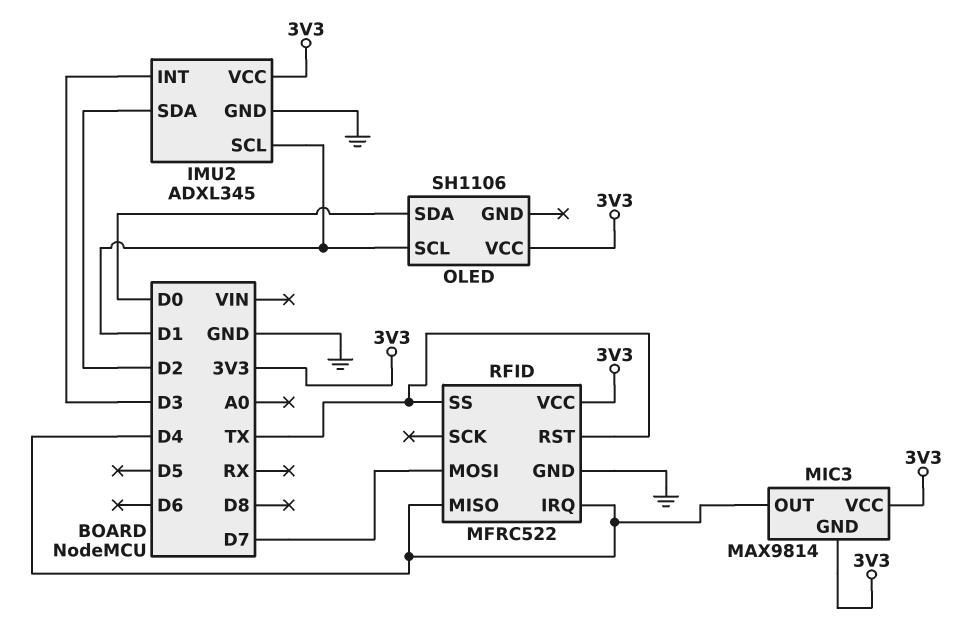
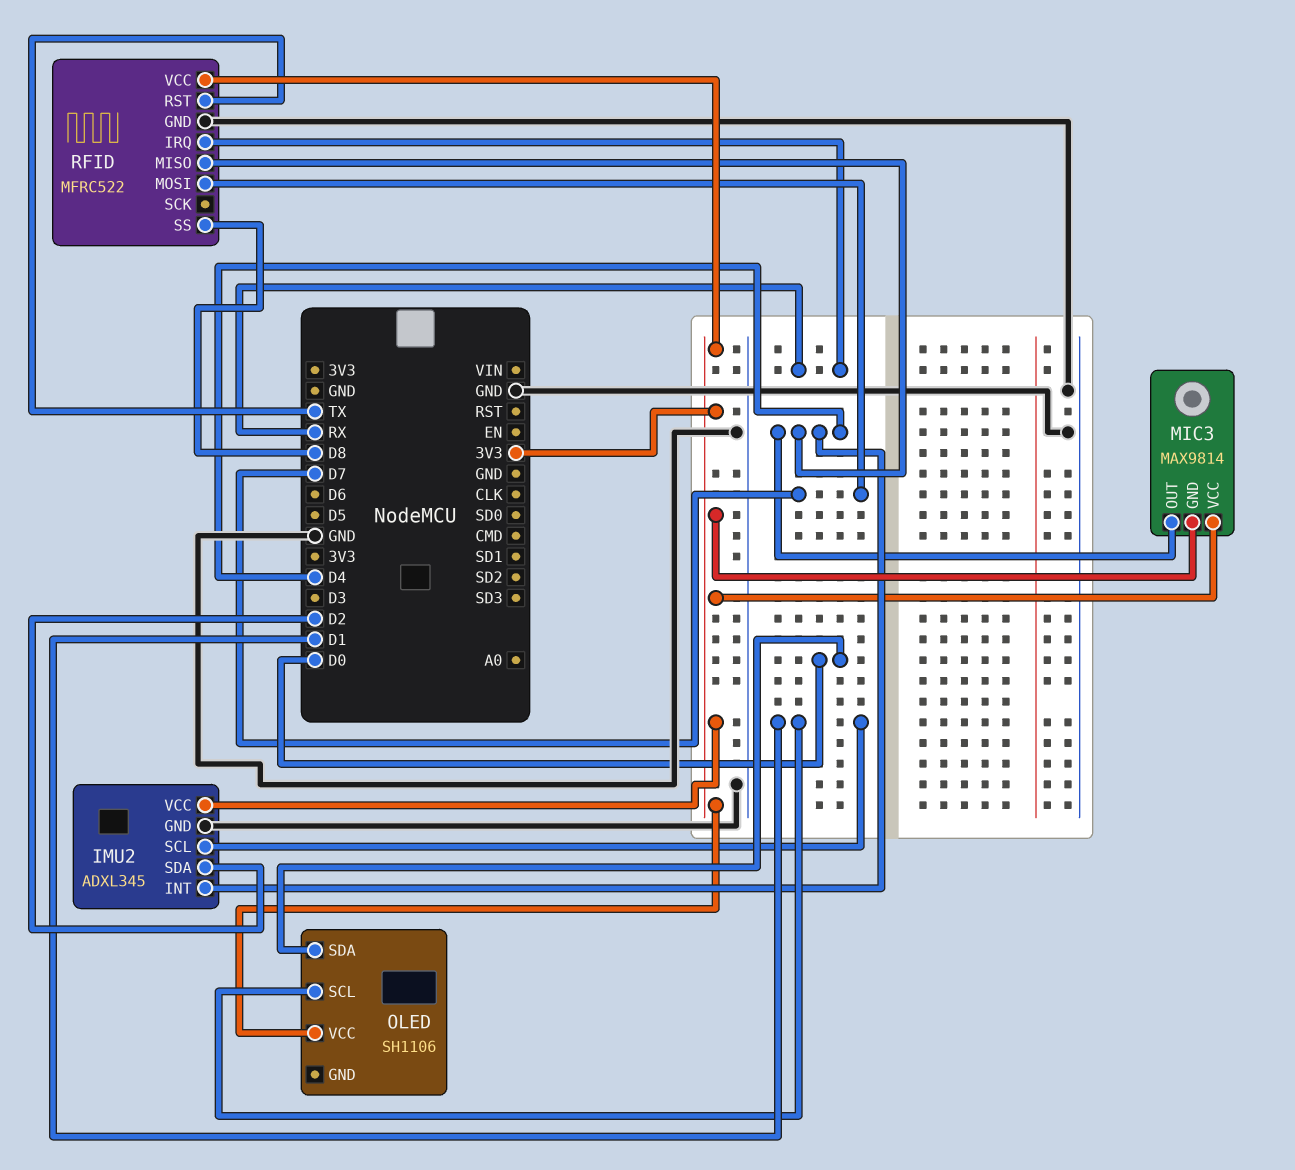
IMU2 pin INT: D3 -> D4
RFID pin IRQ: D4 -> RX
RFID pin SS: TX -> D8

